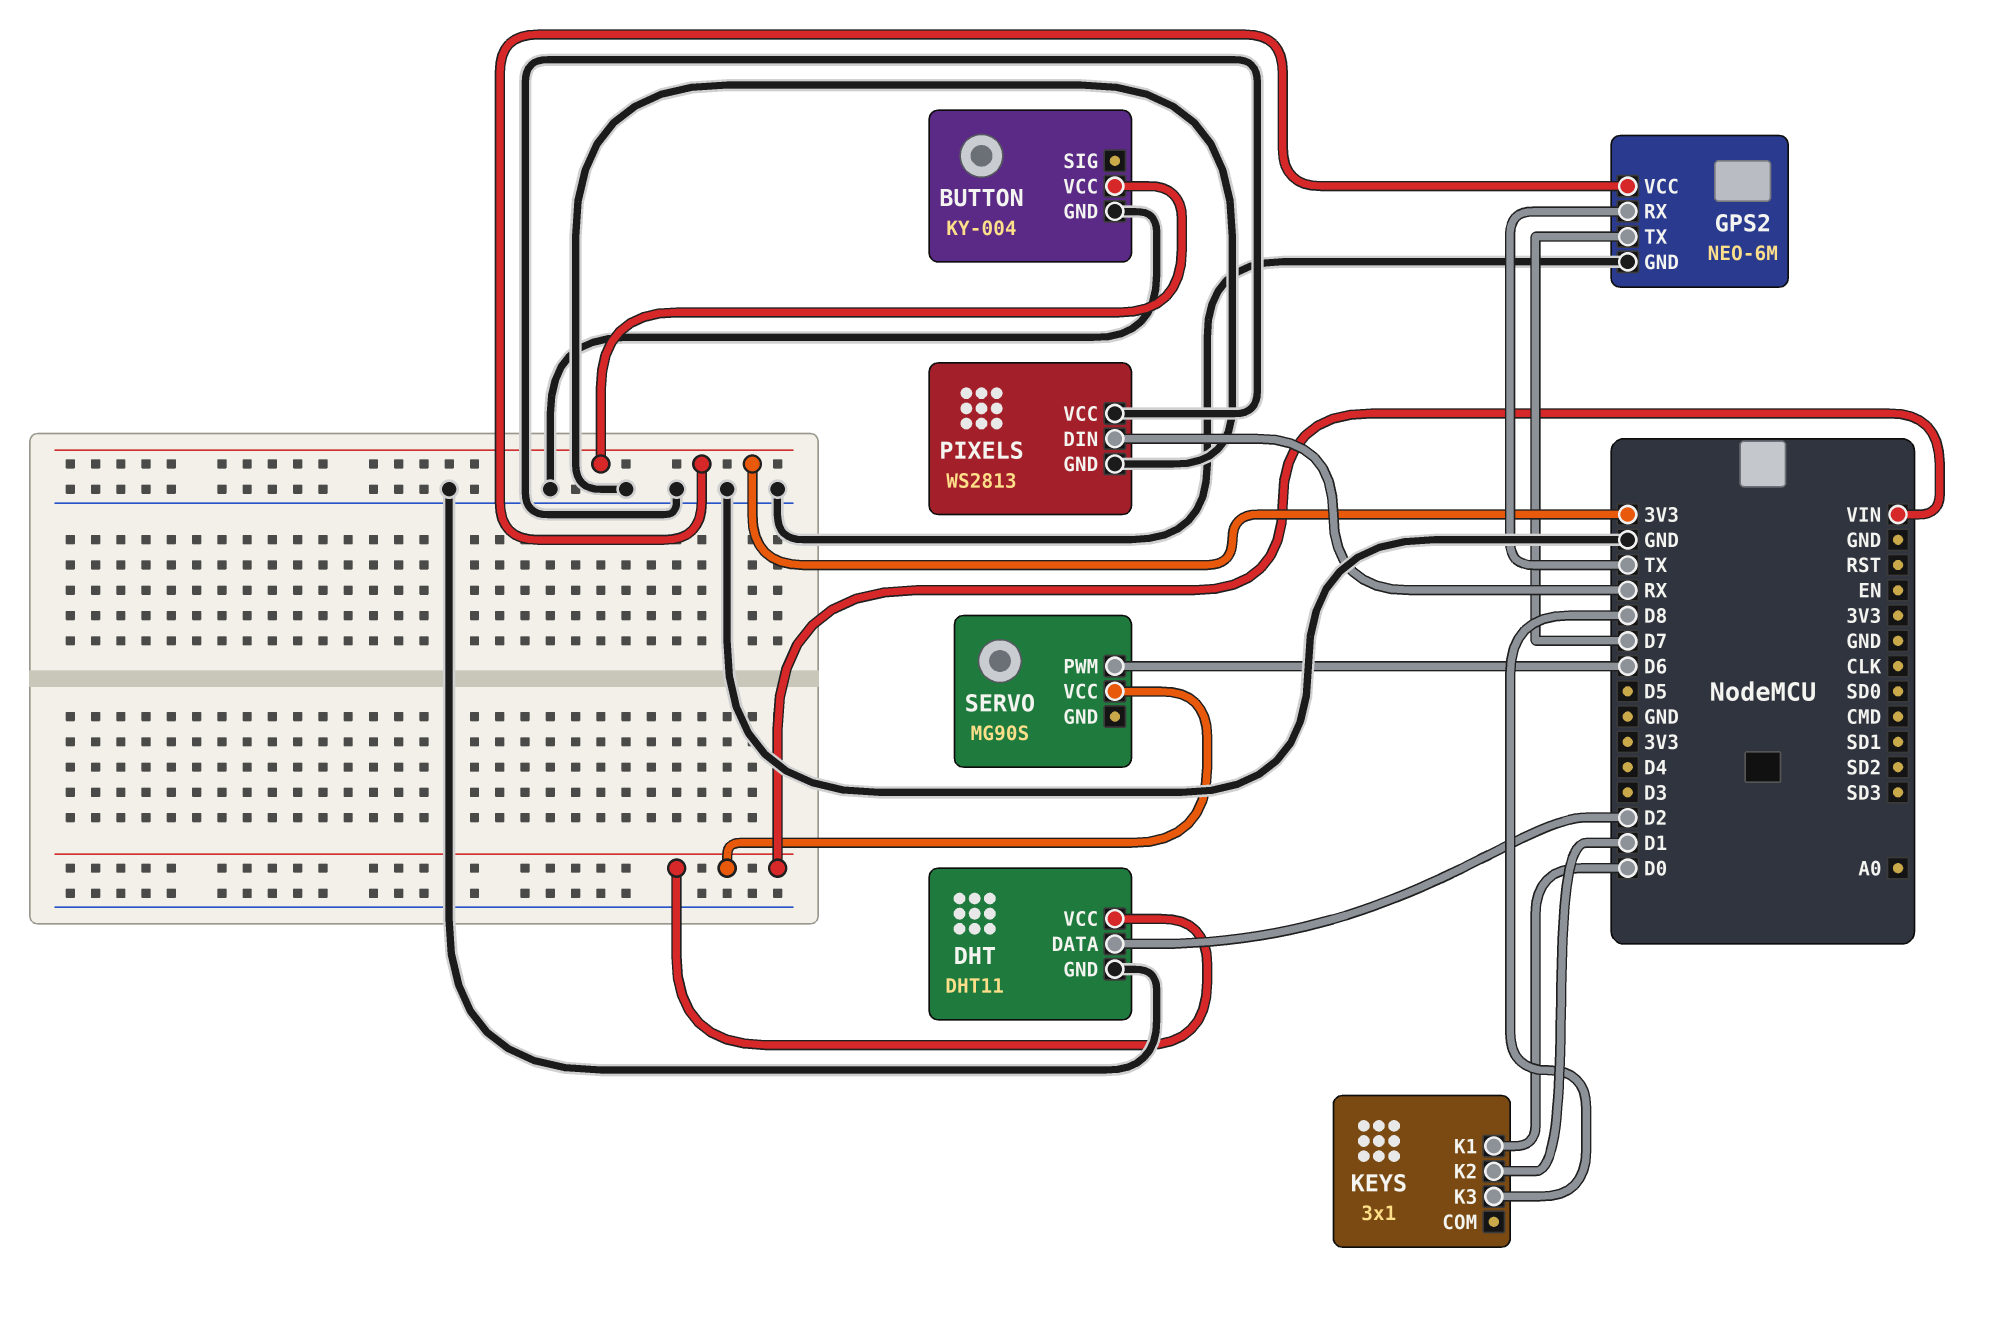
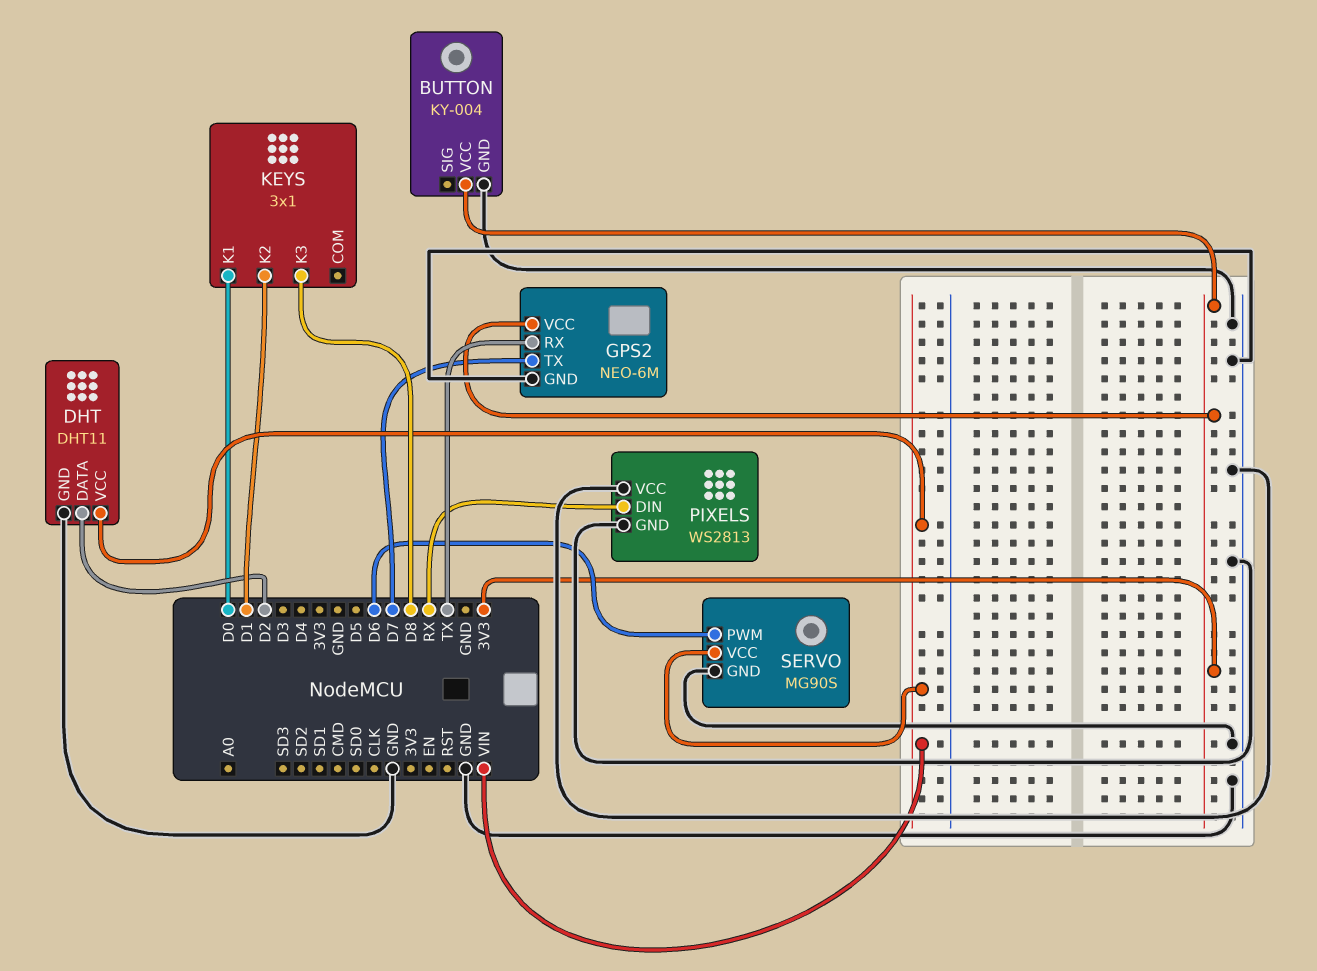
SERVO pin GND: none -> GND

